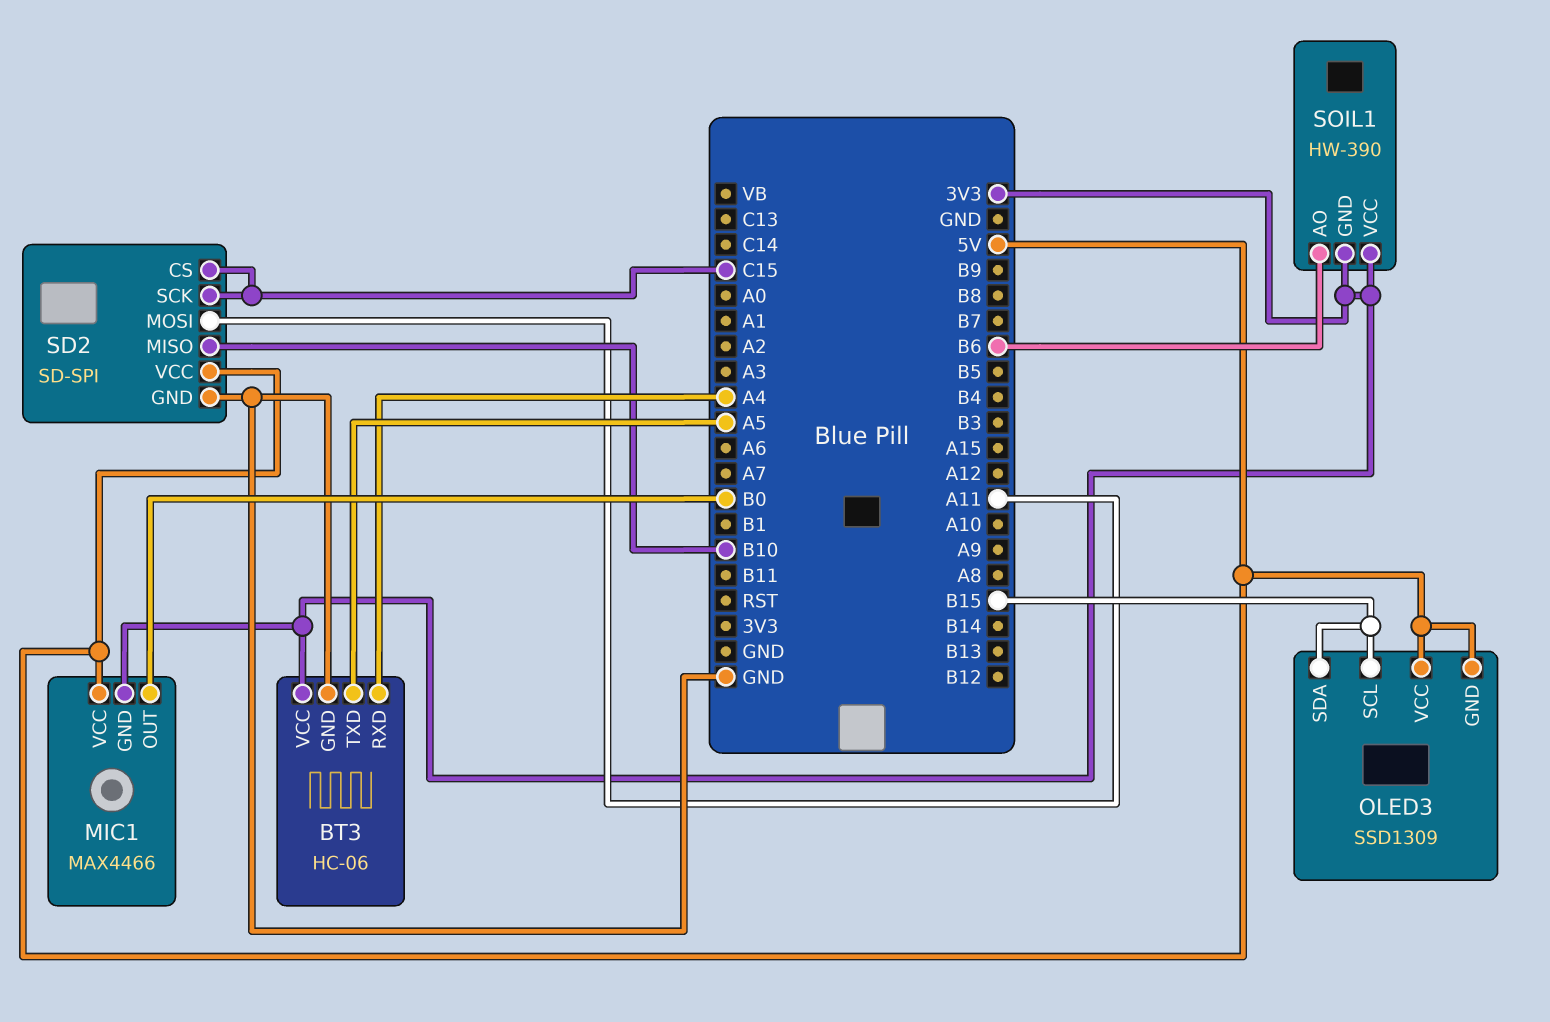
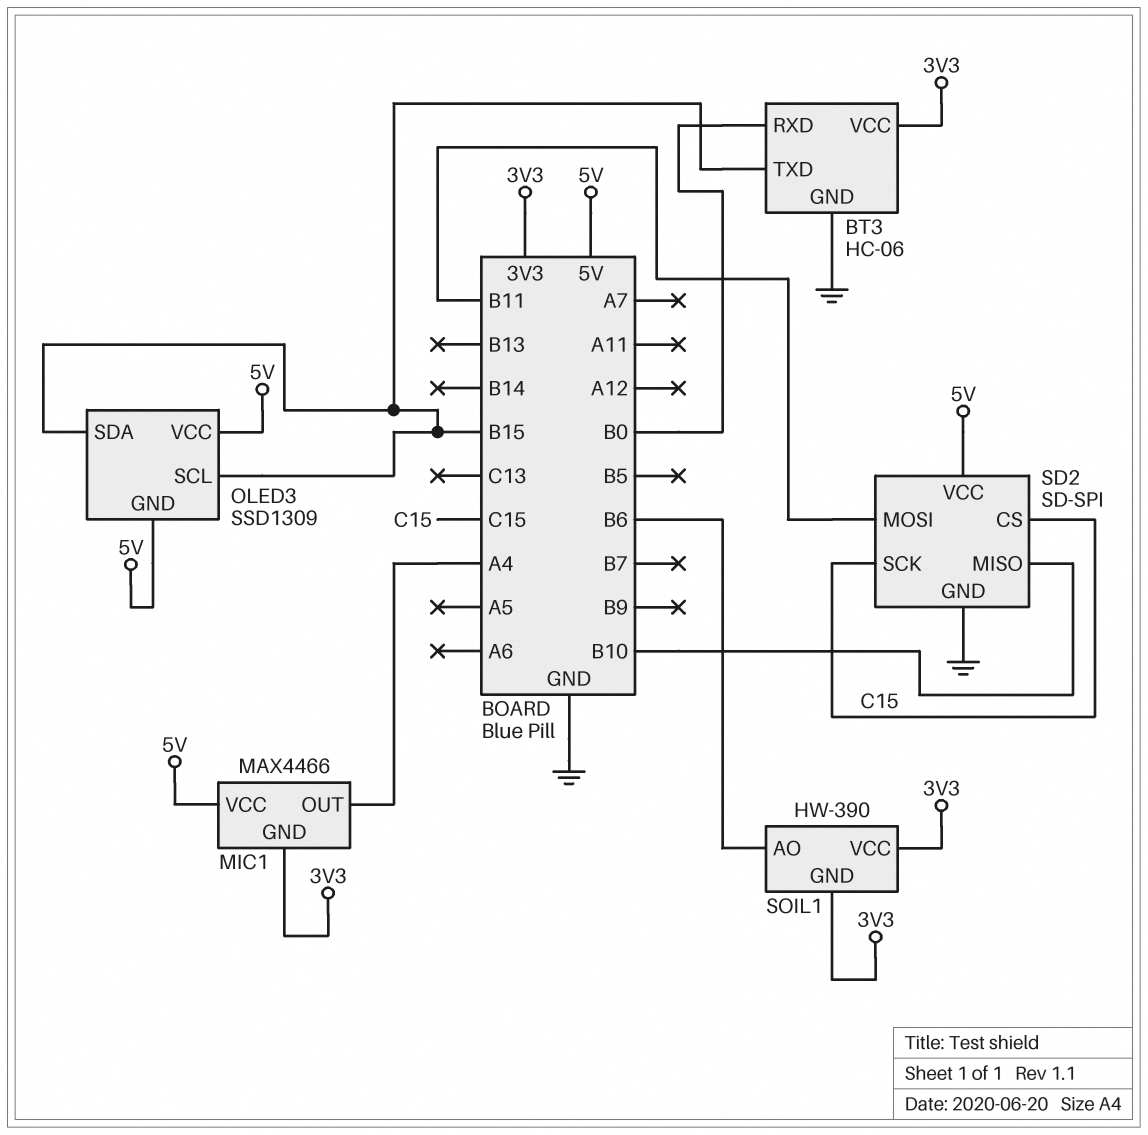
BT3 pin RXD: A4 -> B0
BT3 pin TXD: A5 -> B15
MIC1 pin OUT: B0 -> A4
SD2 pin MOSI: A11 -> B11

